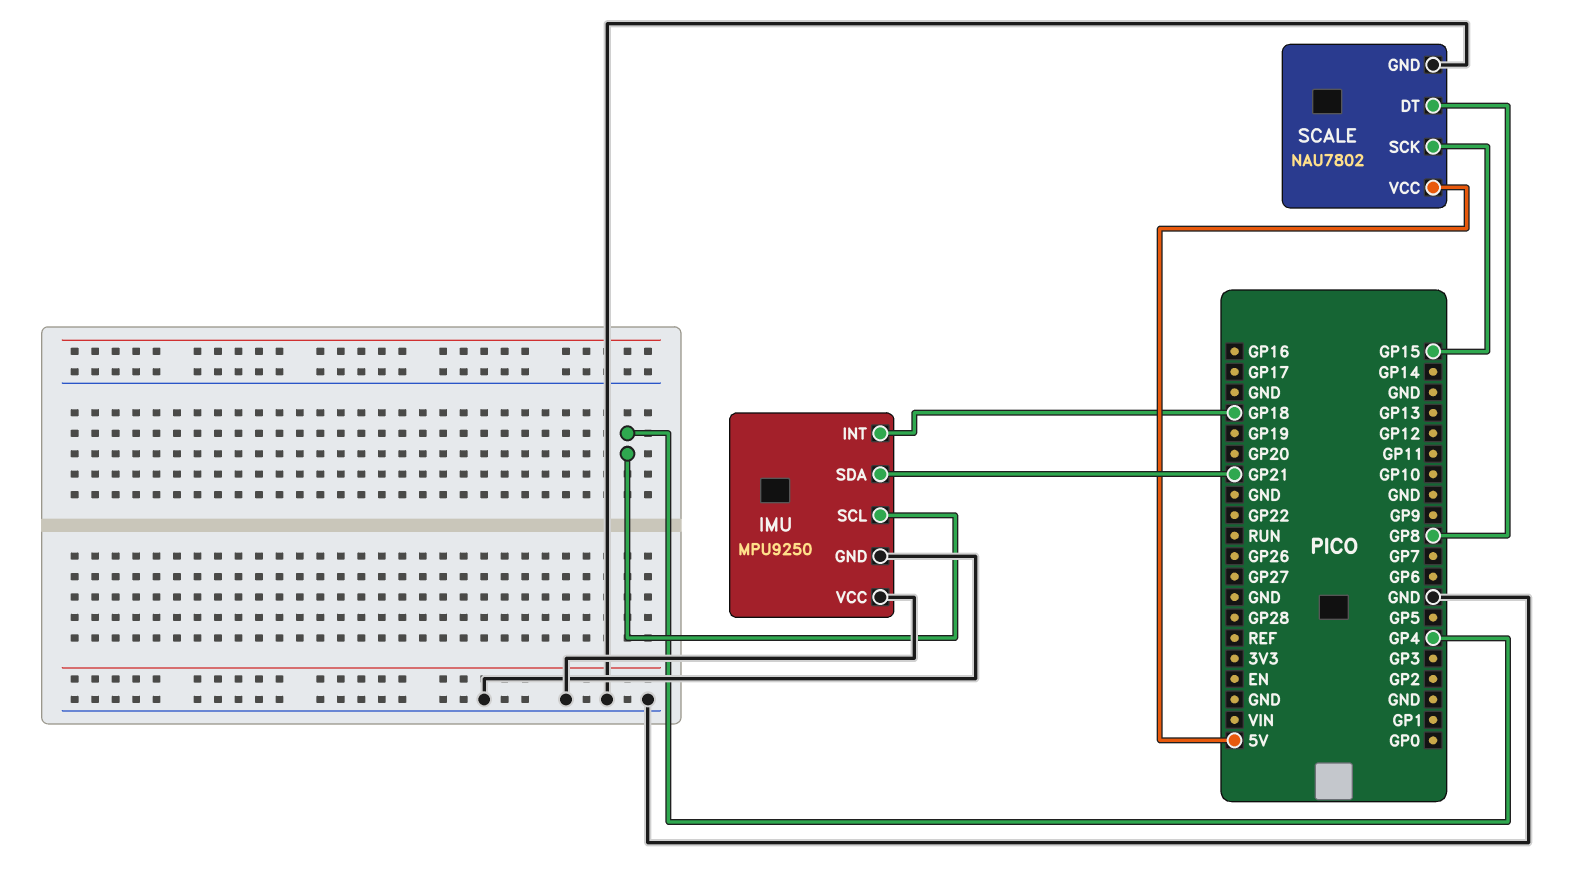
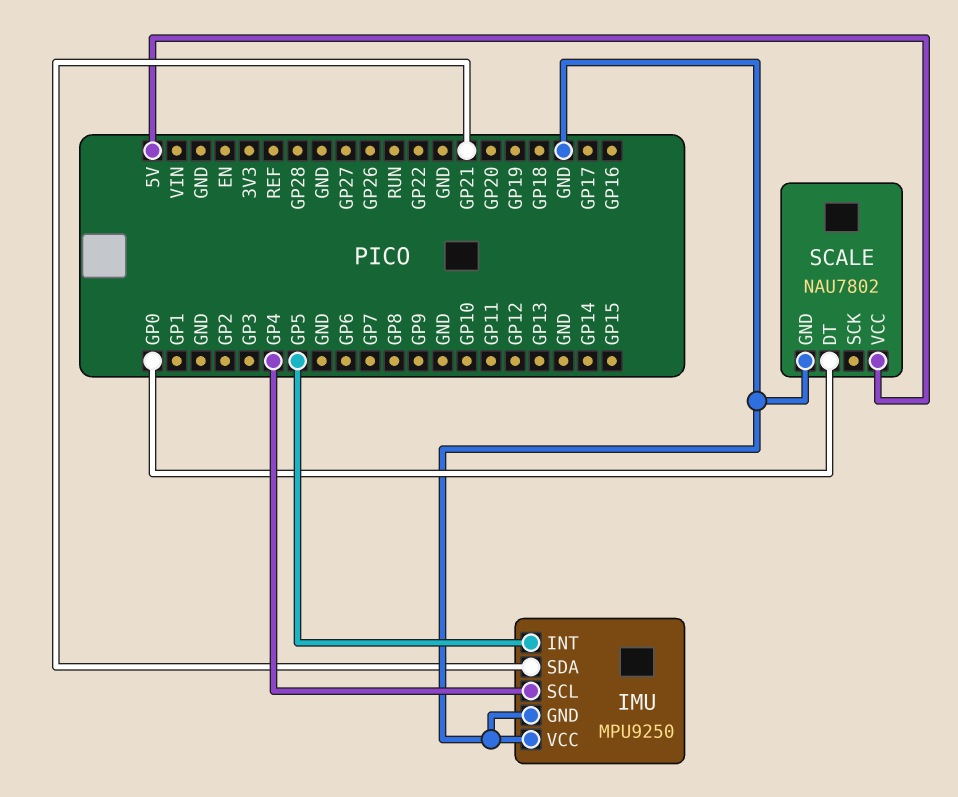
IMU pin INT: GP18 -> GP5
SCALE pin DT: GP8 -> GP0
SCALE pin SCK: GP15 -> none

